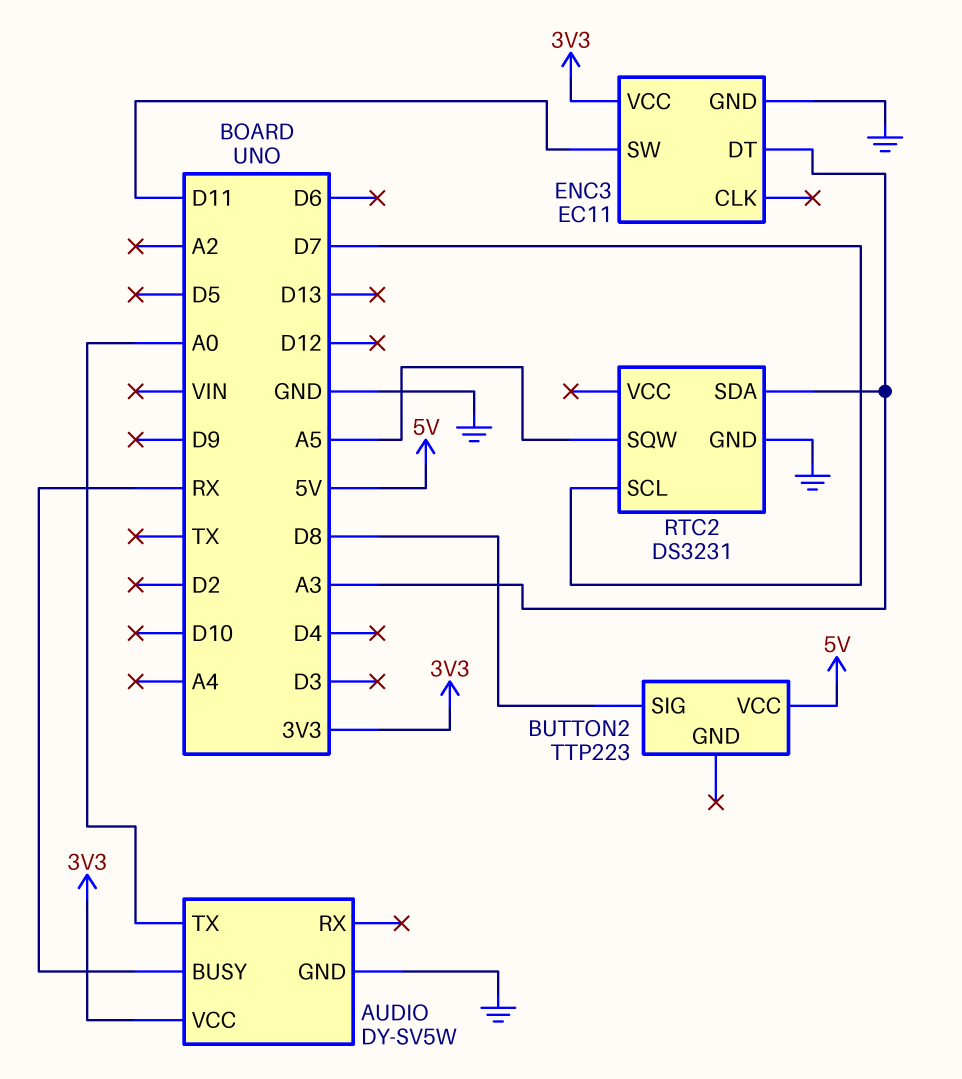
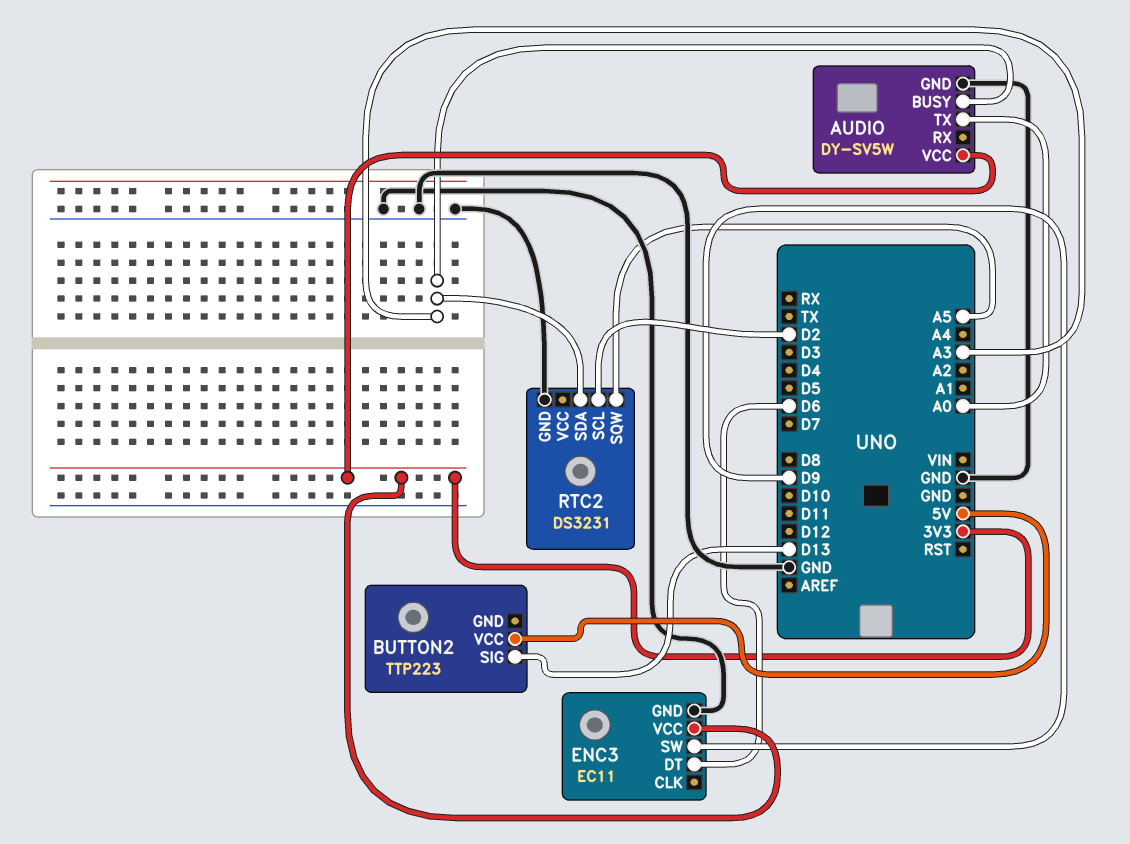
AUDIO pin BUSY: RX -> A3
BUTTON2 pin SIG: D8 -> D13
ENC3 pin DT: A3 -> D6
ENC3 pin SW: D11 -> D9
RTC2 pin SCL: D7 -> D2

